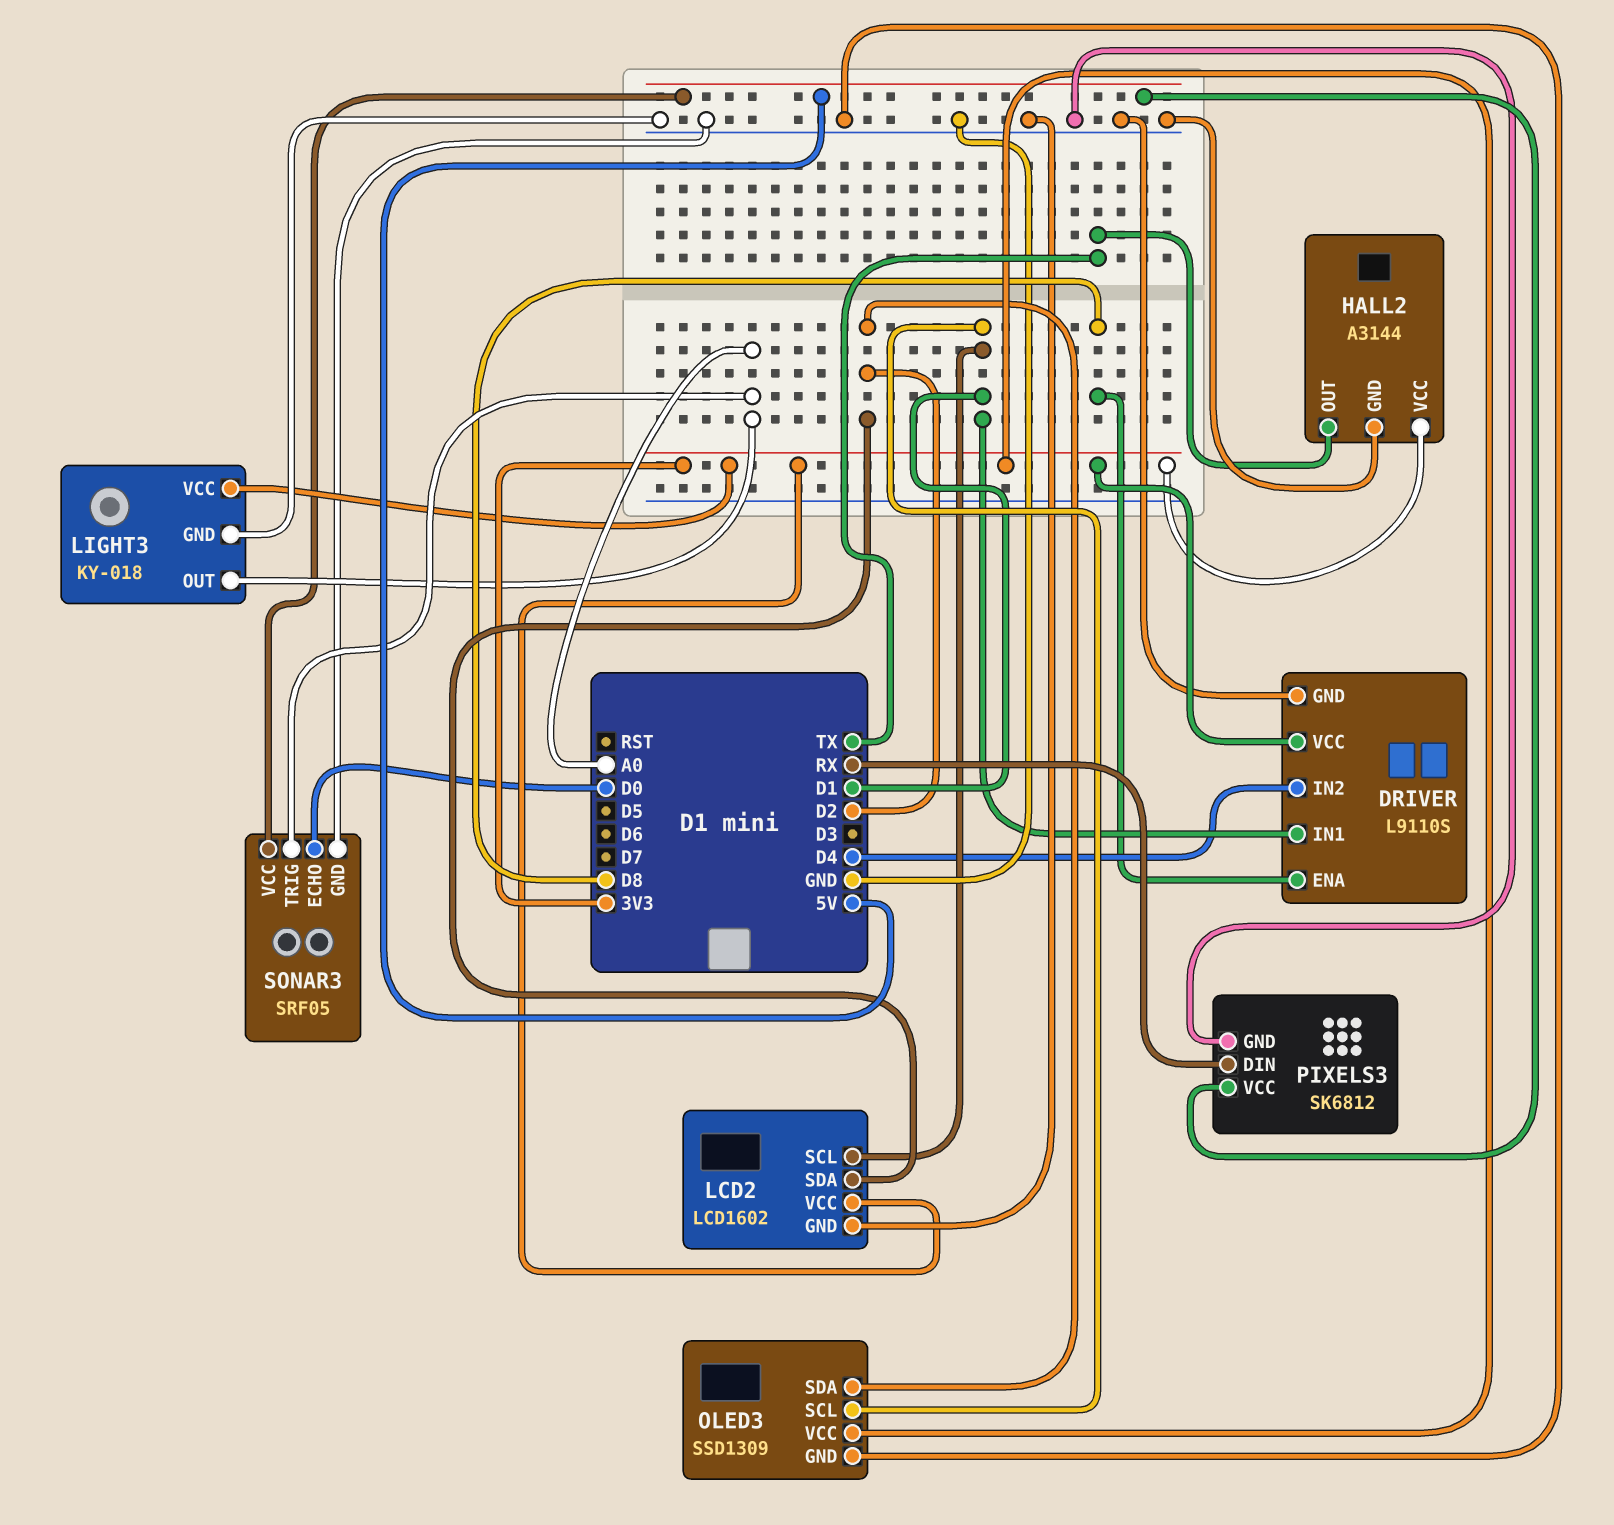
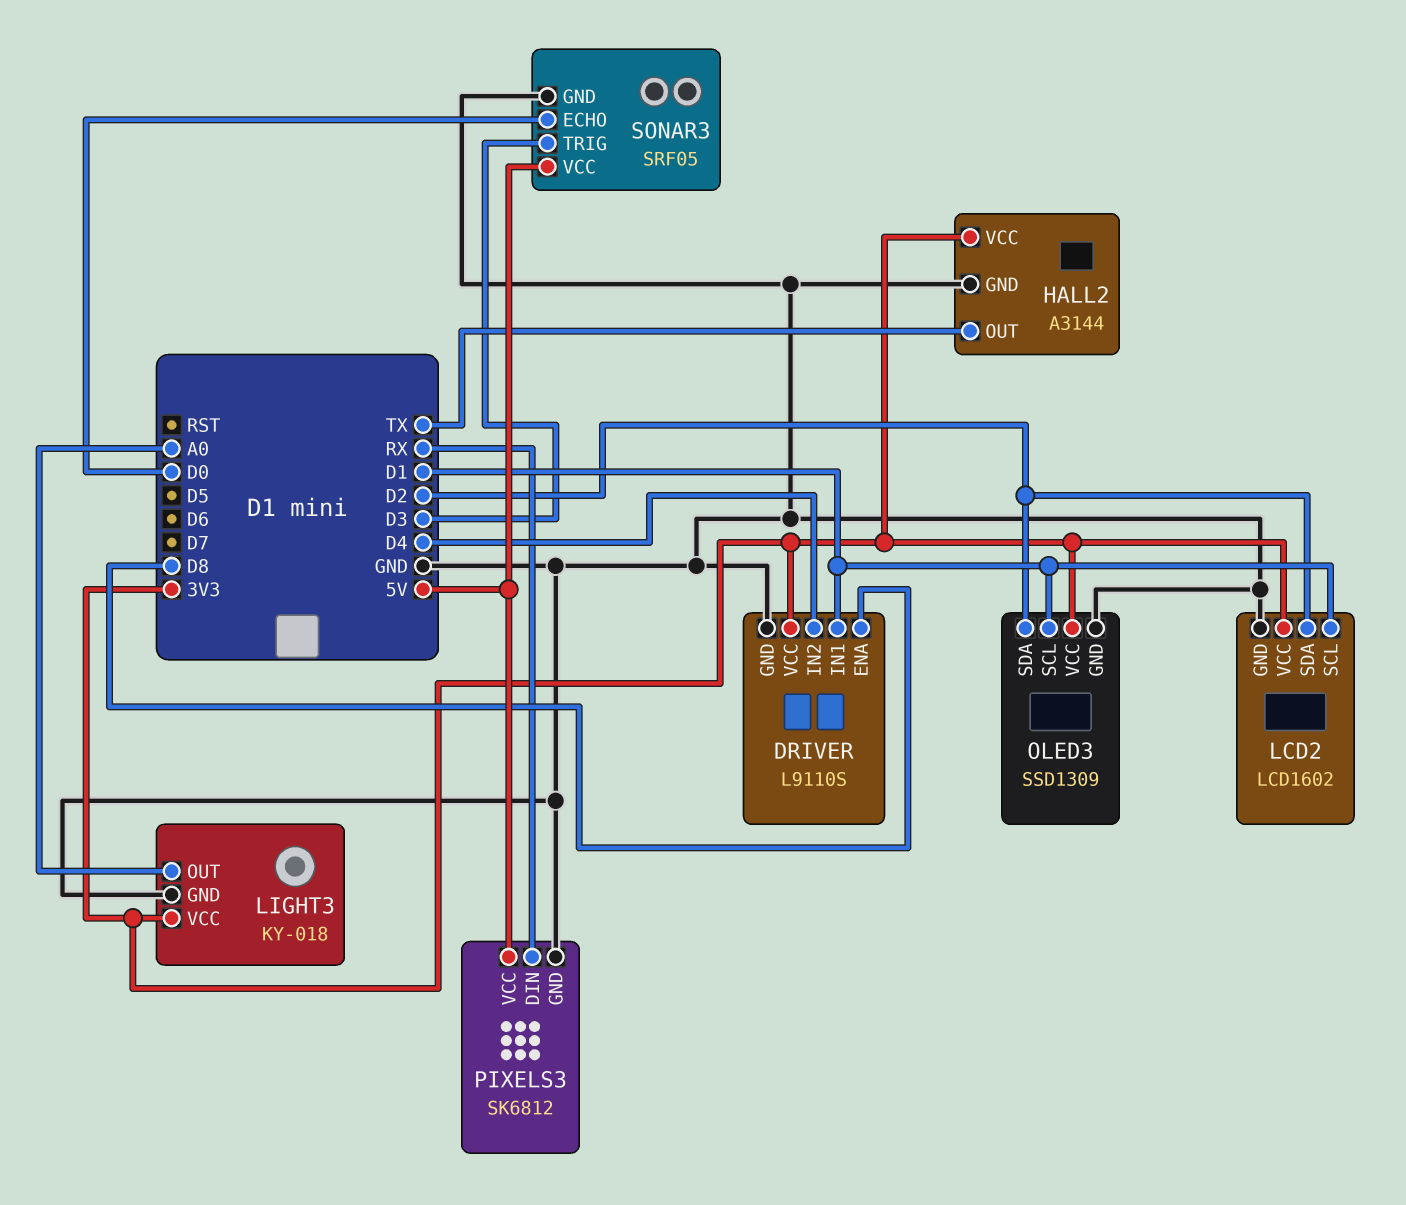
SONAR3 pin TRIG: A0 -> D3

